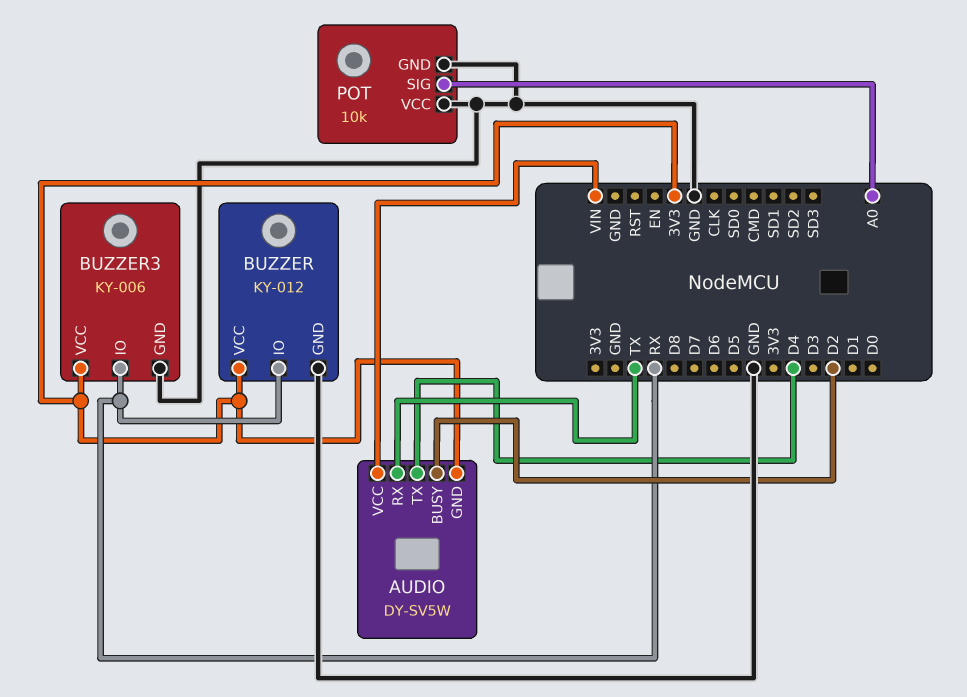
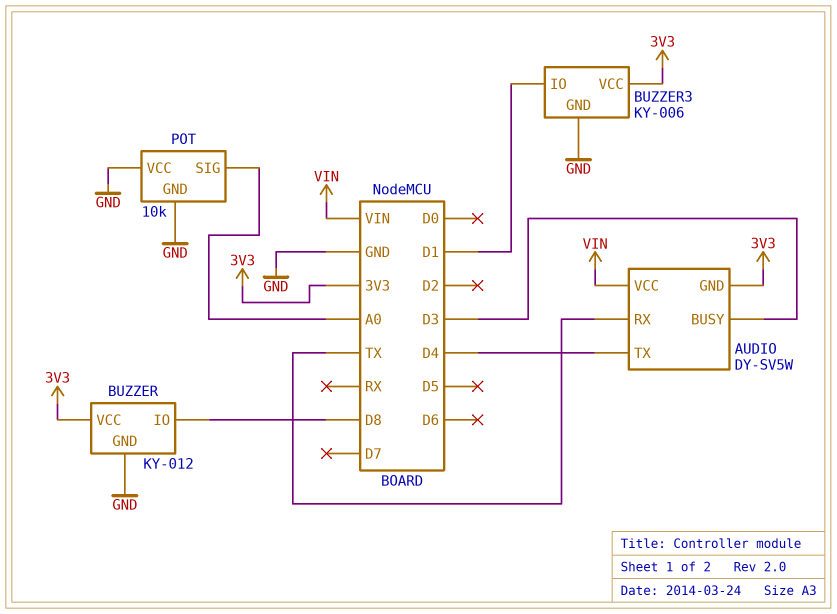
AUDIO pin BUSY: D2 -> D3
BUZZER pin IO: RX -> D8
BUZZER3 pin IO: RX -> D1

